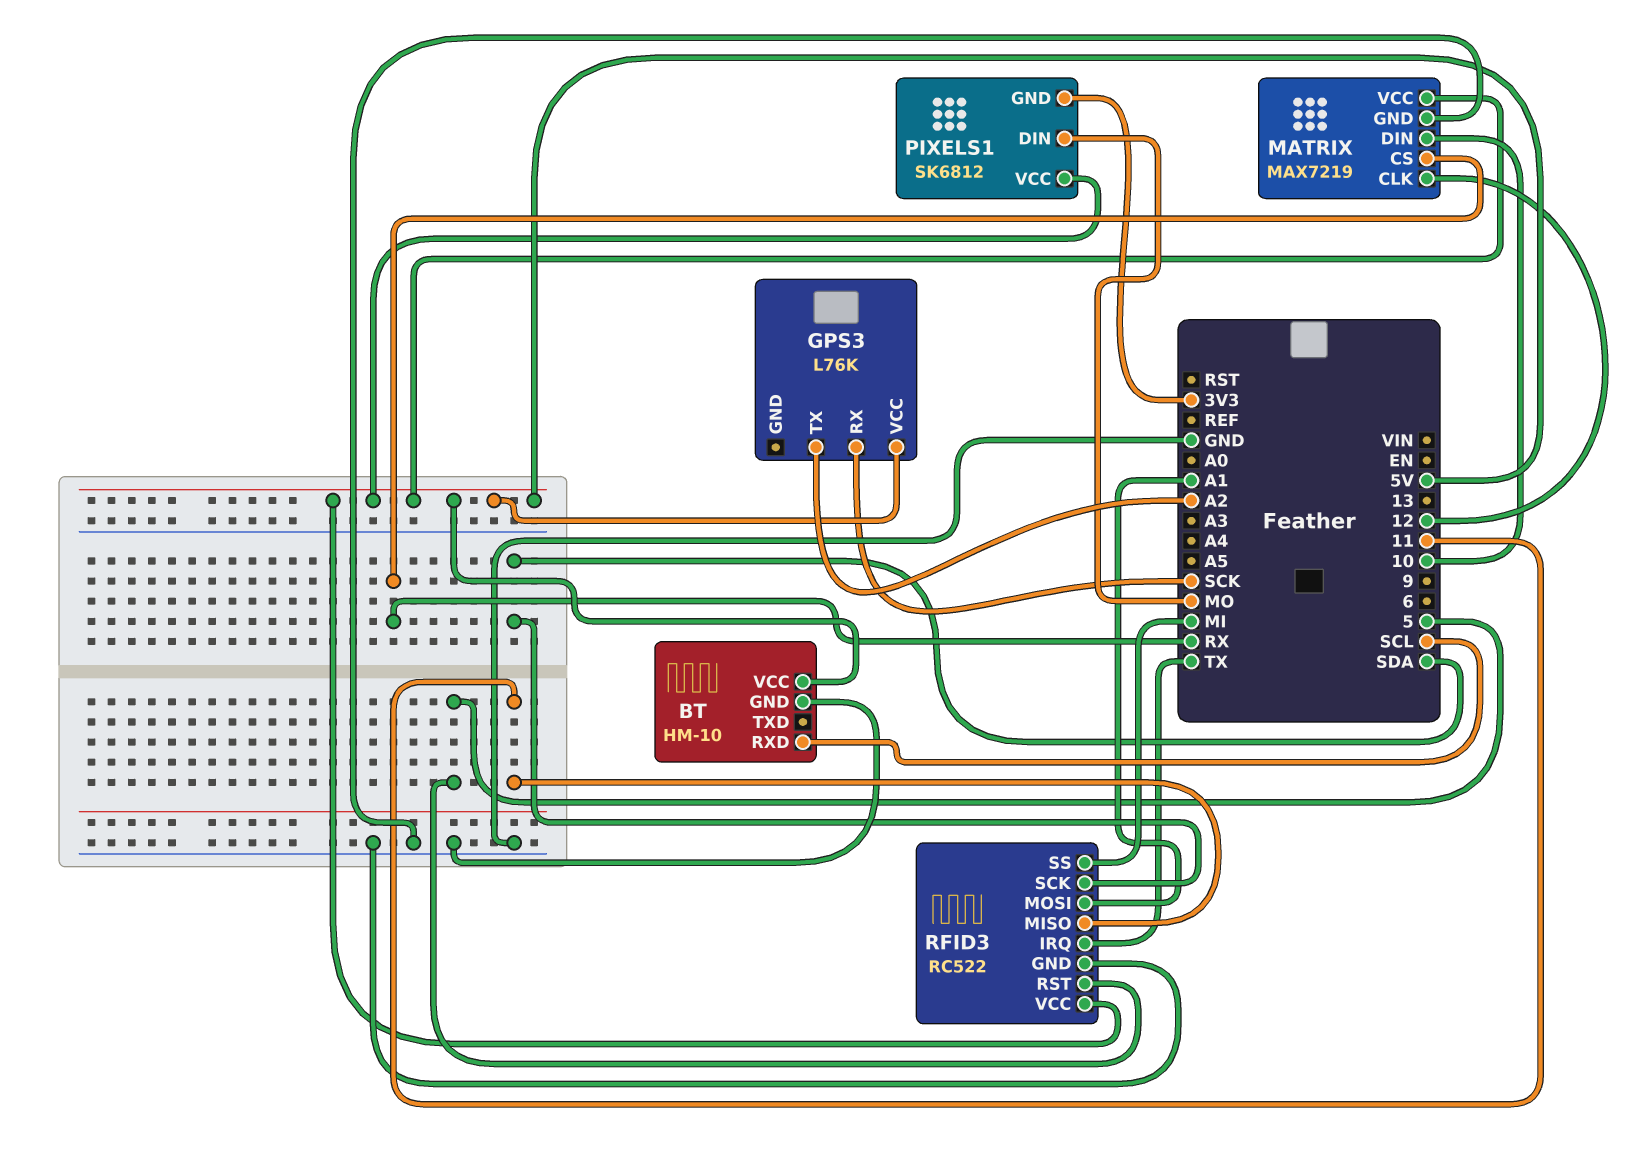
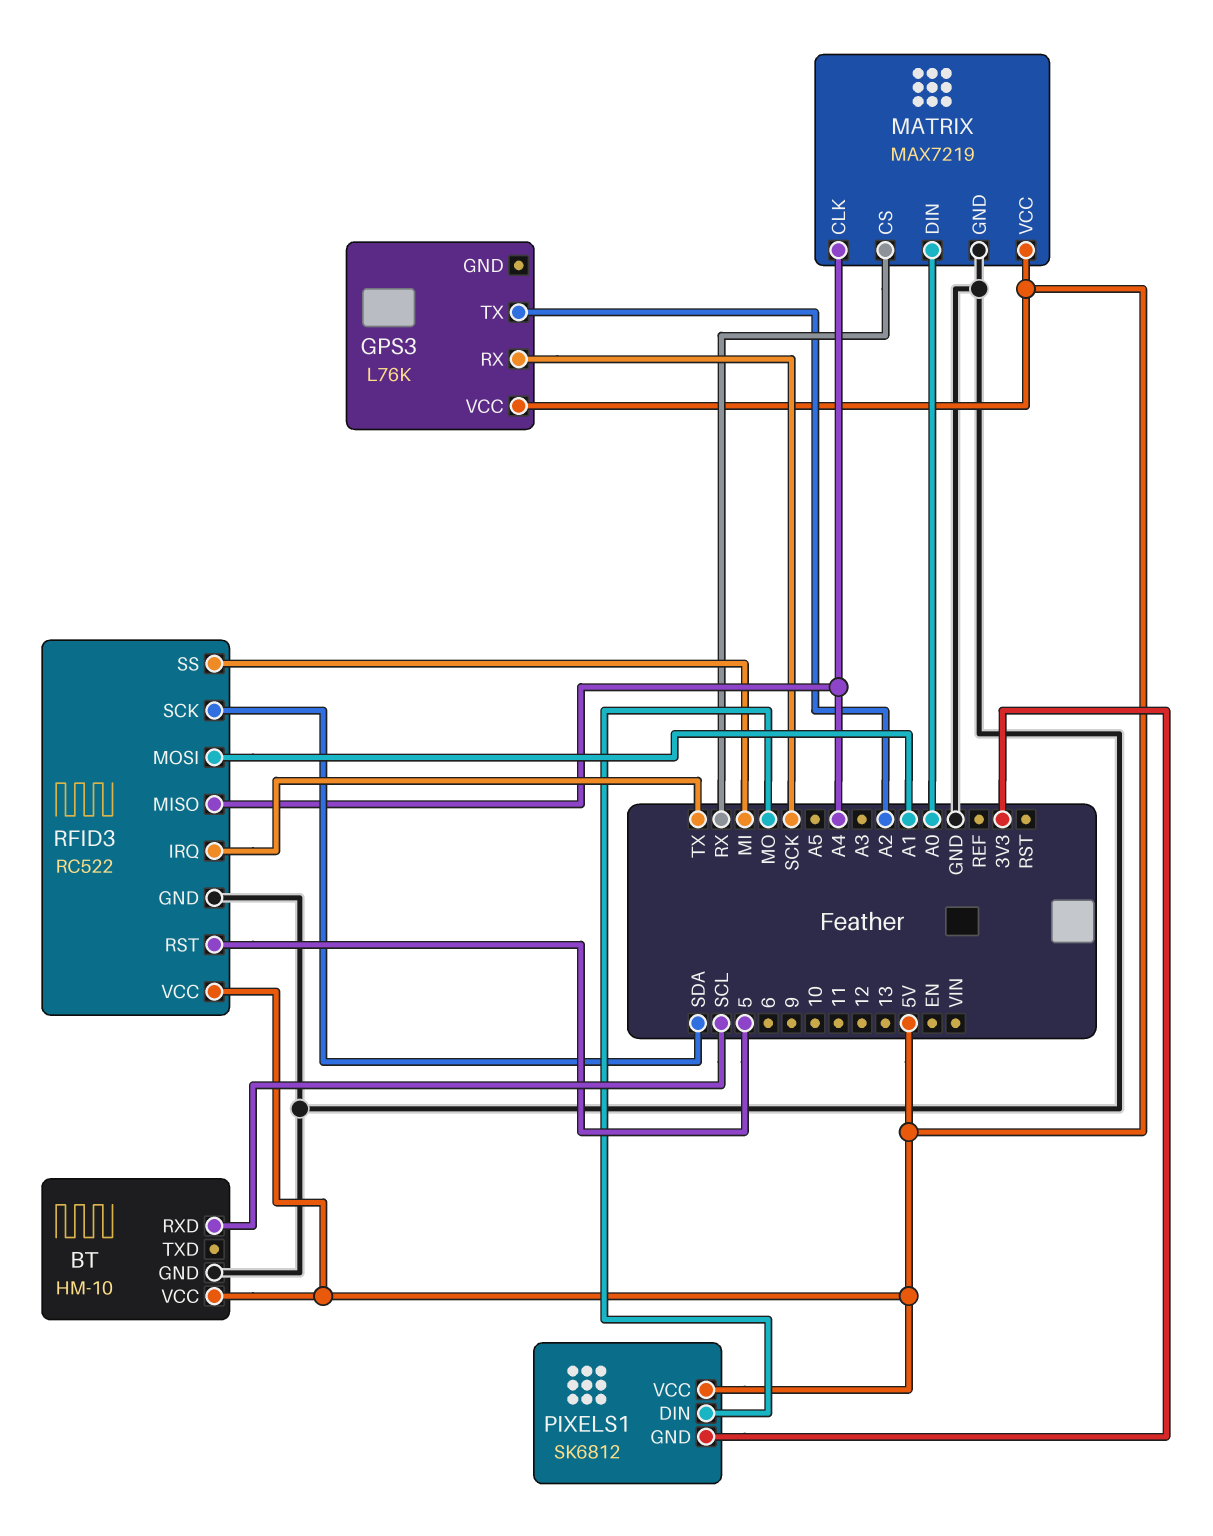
MATRIX pin CLK: 12 -> A4
MATRIX pin DIN: 10 -> A0
RFID3 pin MISO: 11 -> A4

